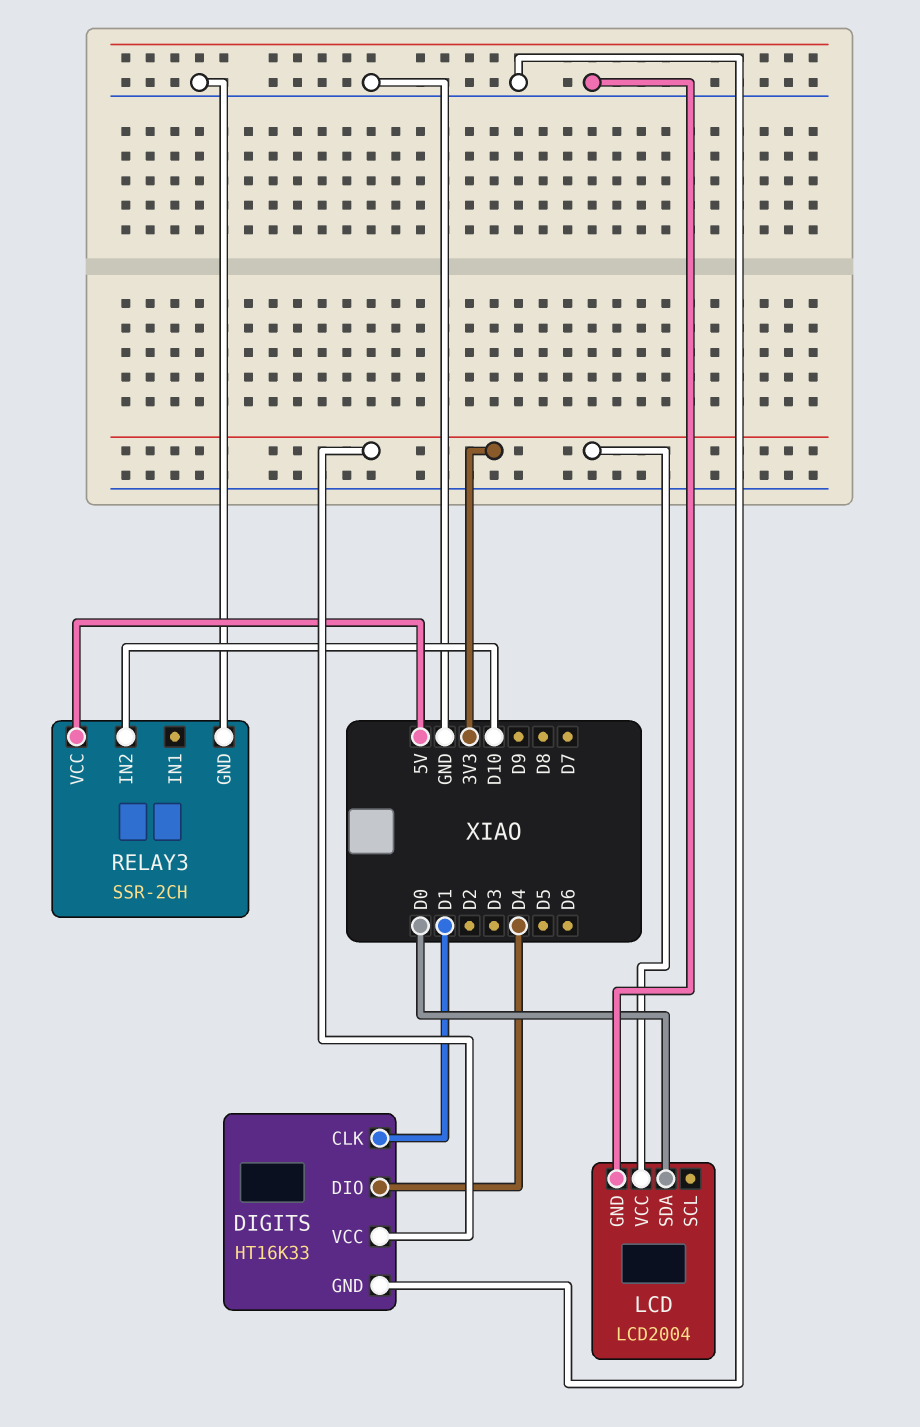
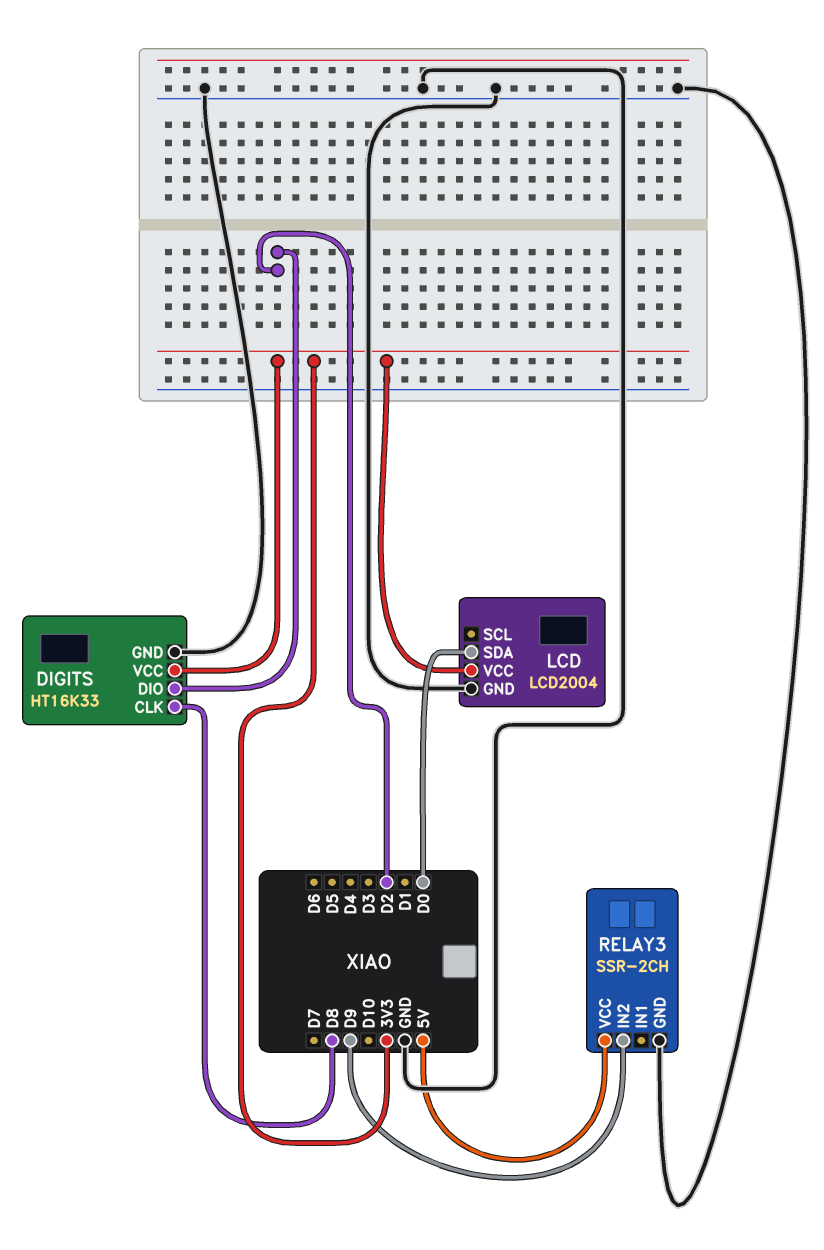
DIGITS pin CLK: D1 -> D8
DIGITS pin DIO: D4 -> D2
RELAY3 pin IN2: D10 -> D9

